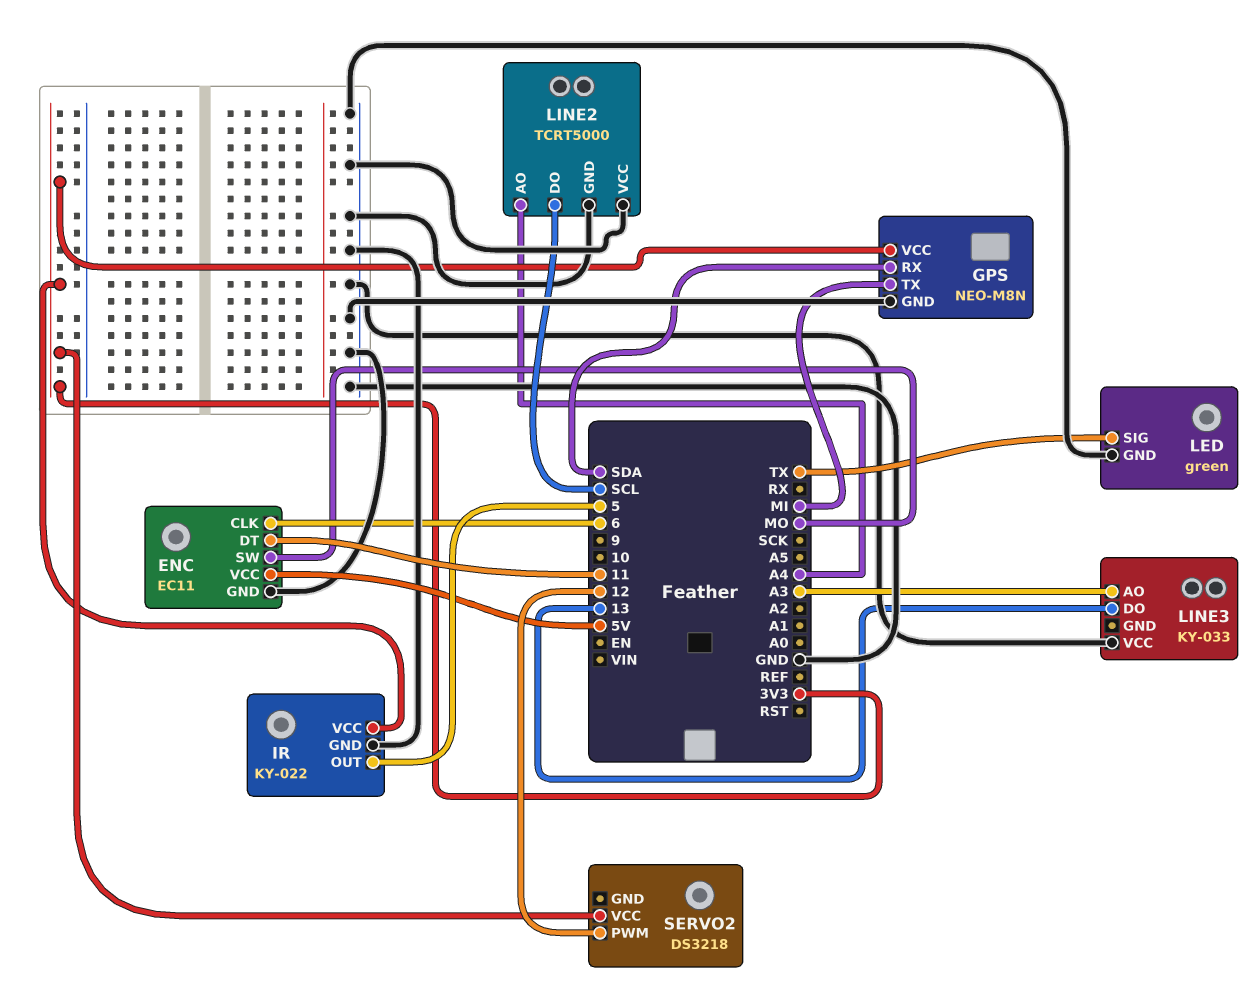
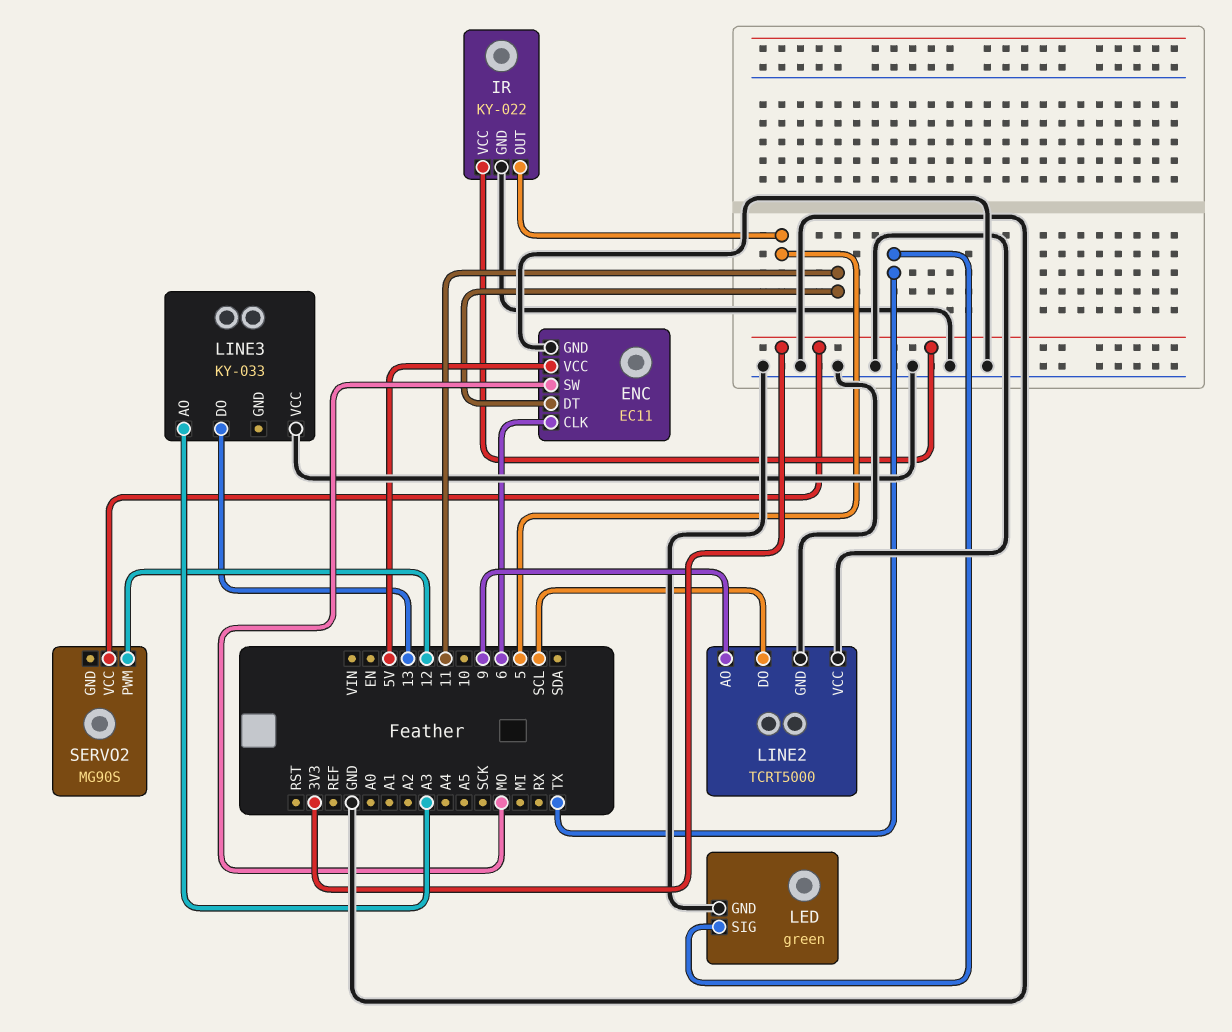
GPS: NEO-M8N -> none
GPS pin GND: GND -> none
GPS pin RX: SDA -> none
GPS pin TX: MI -> none
GPS pin VCC: 3V3 -> none
LINE2 pin AO: A4 -> 9
SERVO2: DS3218 -> MG90S

